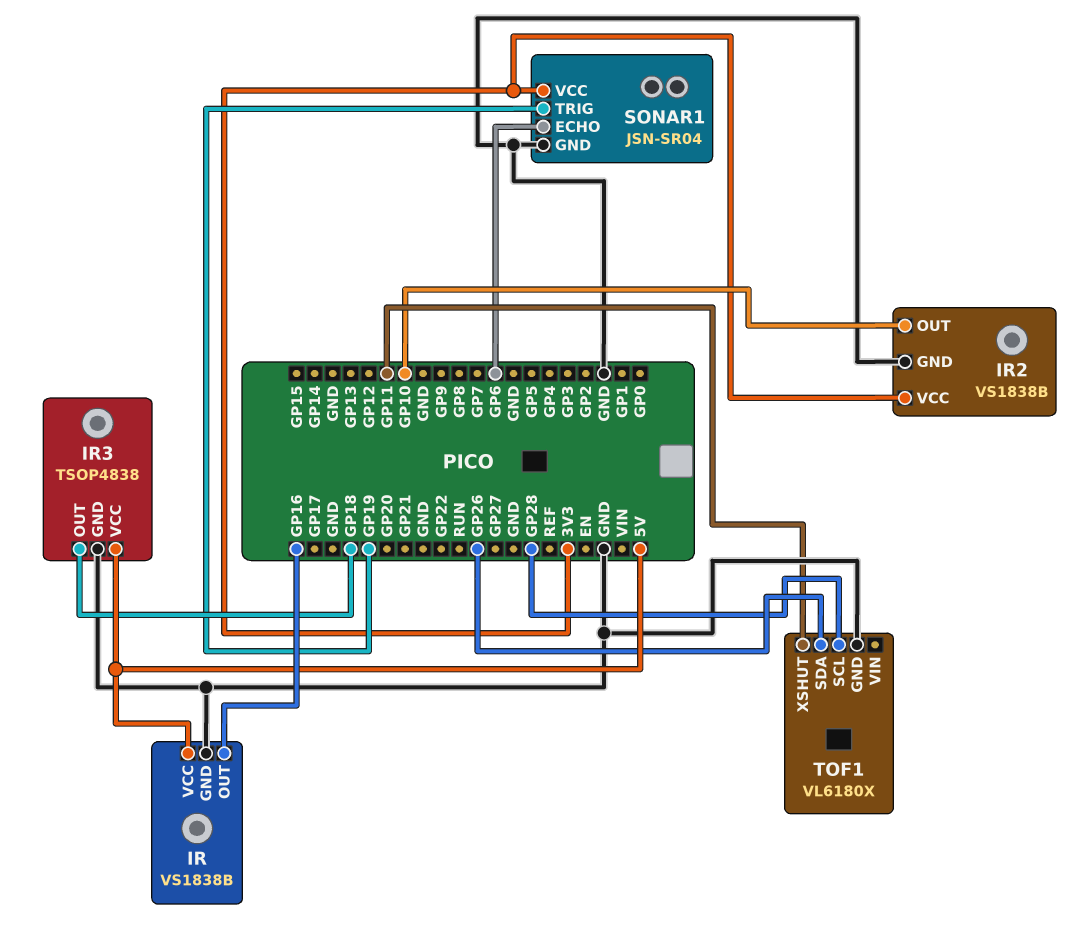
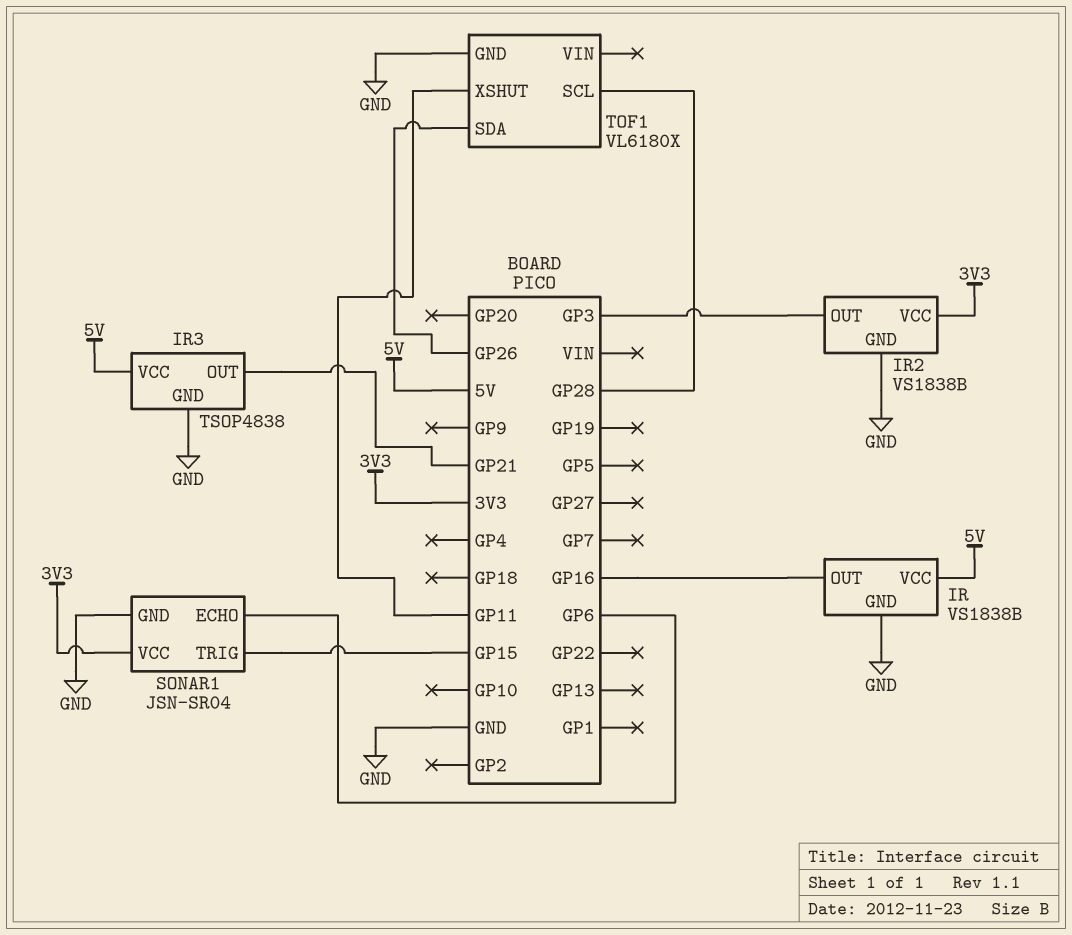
IR2 pin OUT: GP10 -> GP3
IR3 pin OUT: GP18 -> GP21
SONAR1 pin TRIG: GP19 -> GP15

